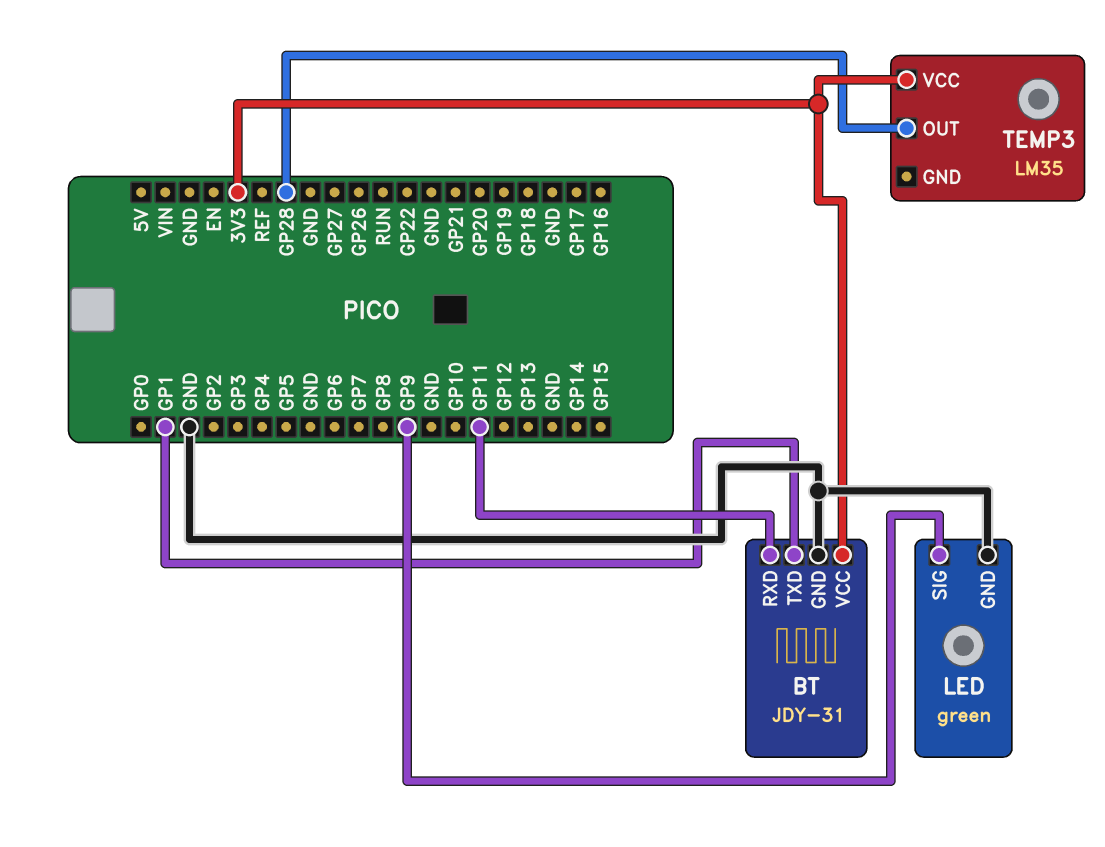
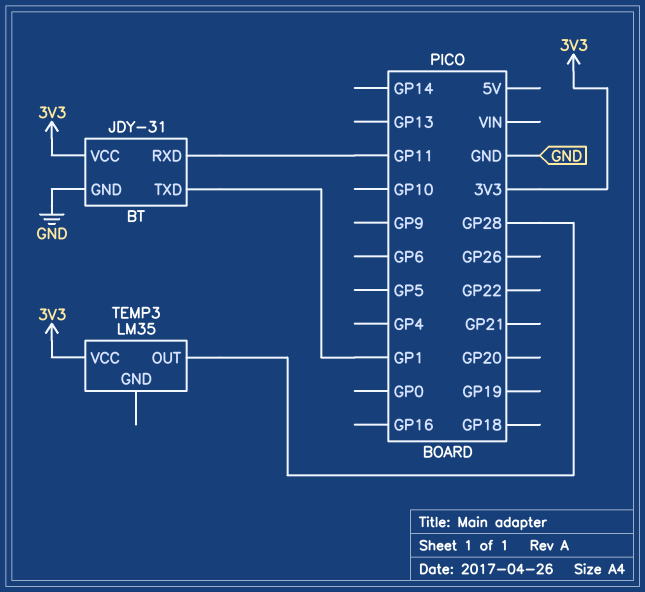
LED: green -> none
LED pin GND: GND -> none
LED pin SIG: GP9 -> none

